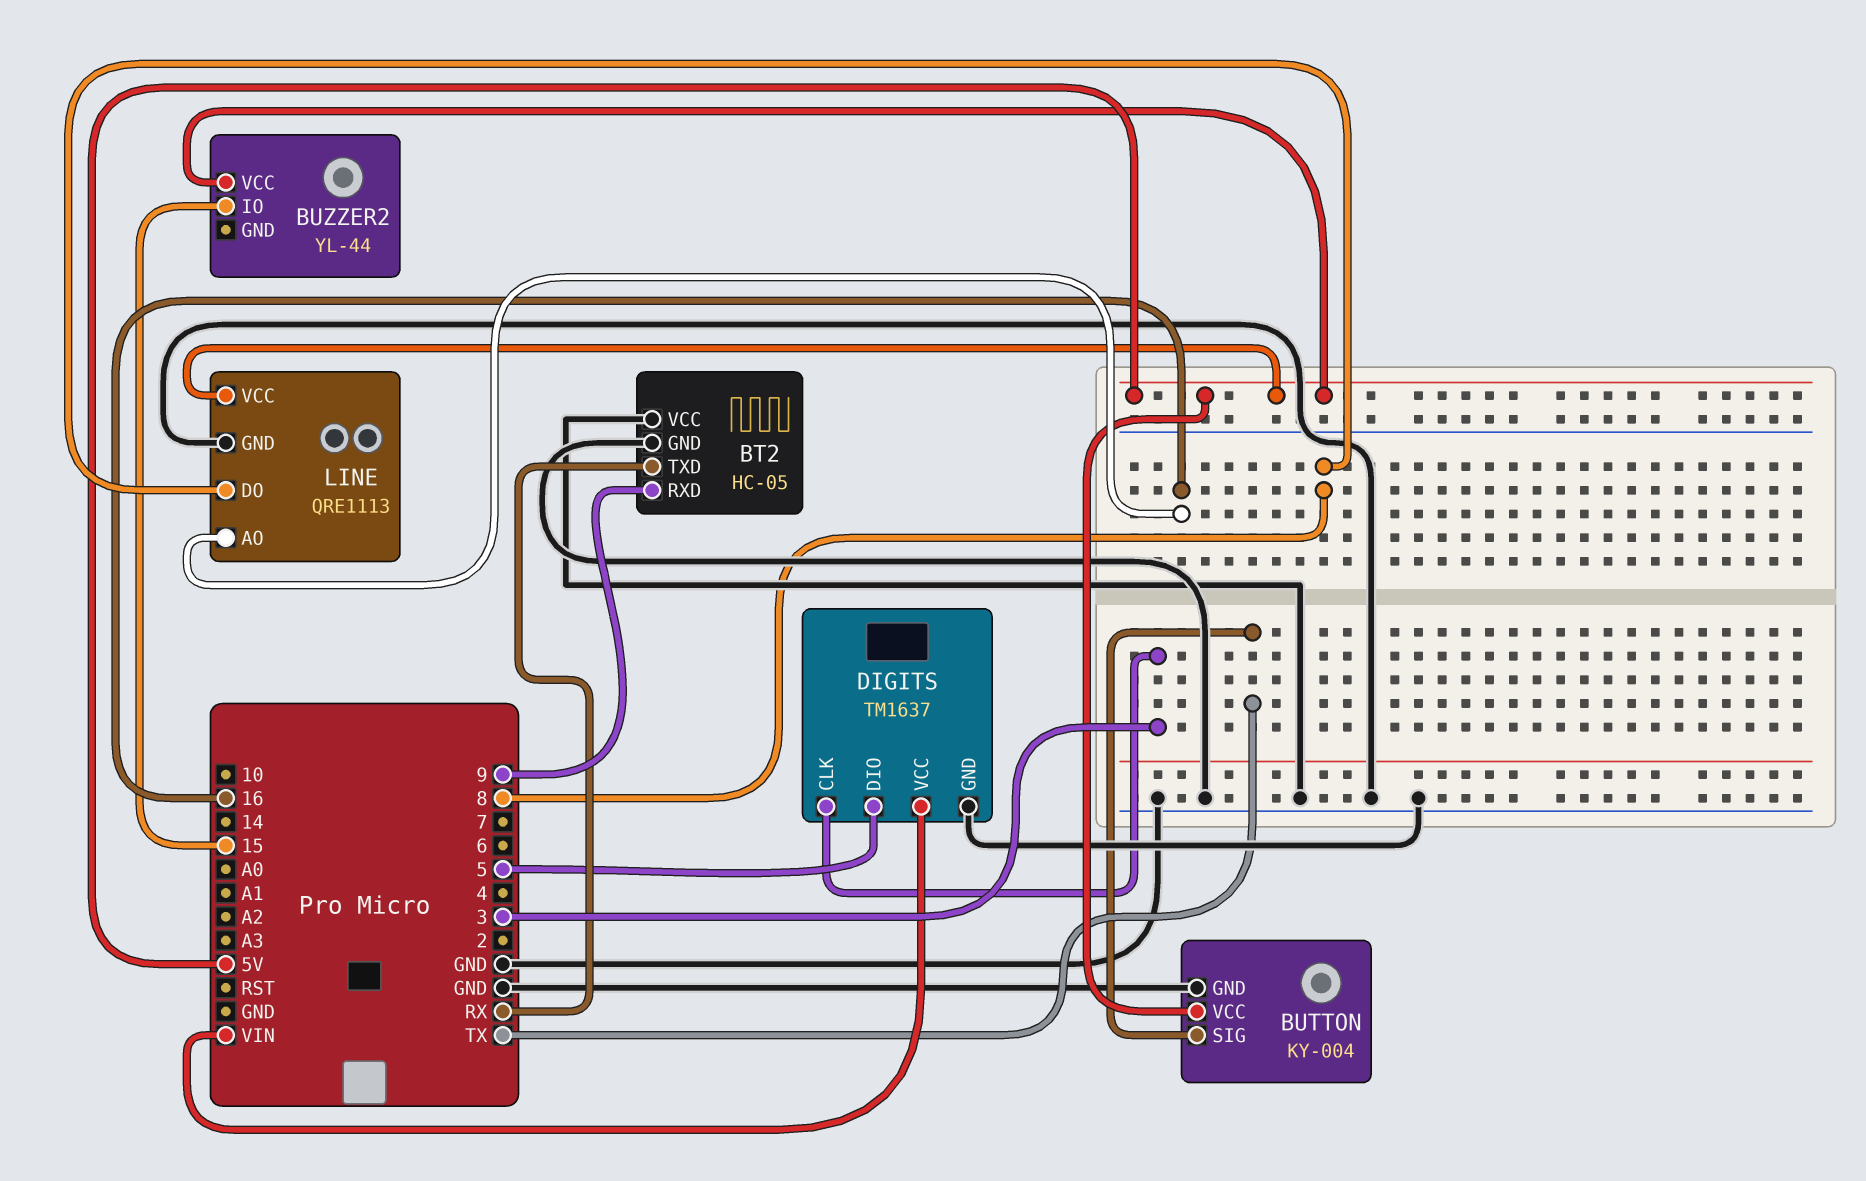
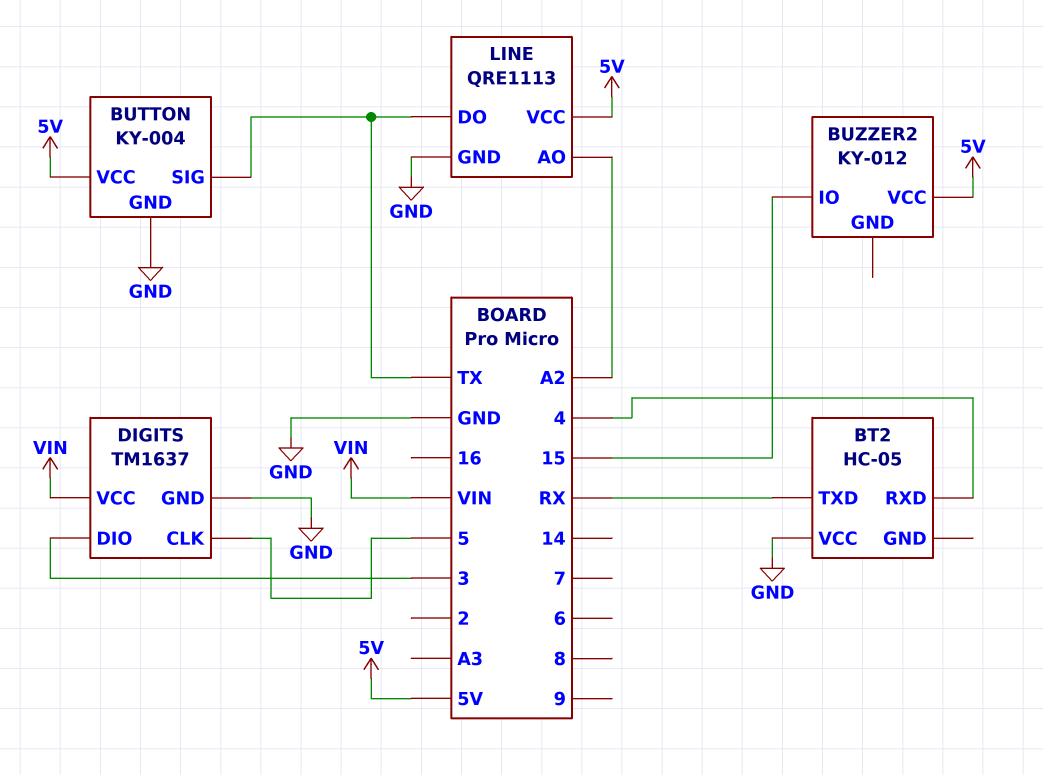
BT2 pin GND: GND -> none
BT2 pin RXD: 9 -> 4
BUZZER2: YL-44 -> KY-012
DIGITS pin CLK: 3 -> 5
DIGITS pin DIO: 5 -> 3
LINE pin AO: 16 -> A2
LINE pin DO: 8 -> TX

